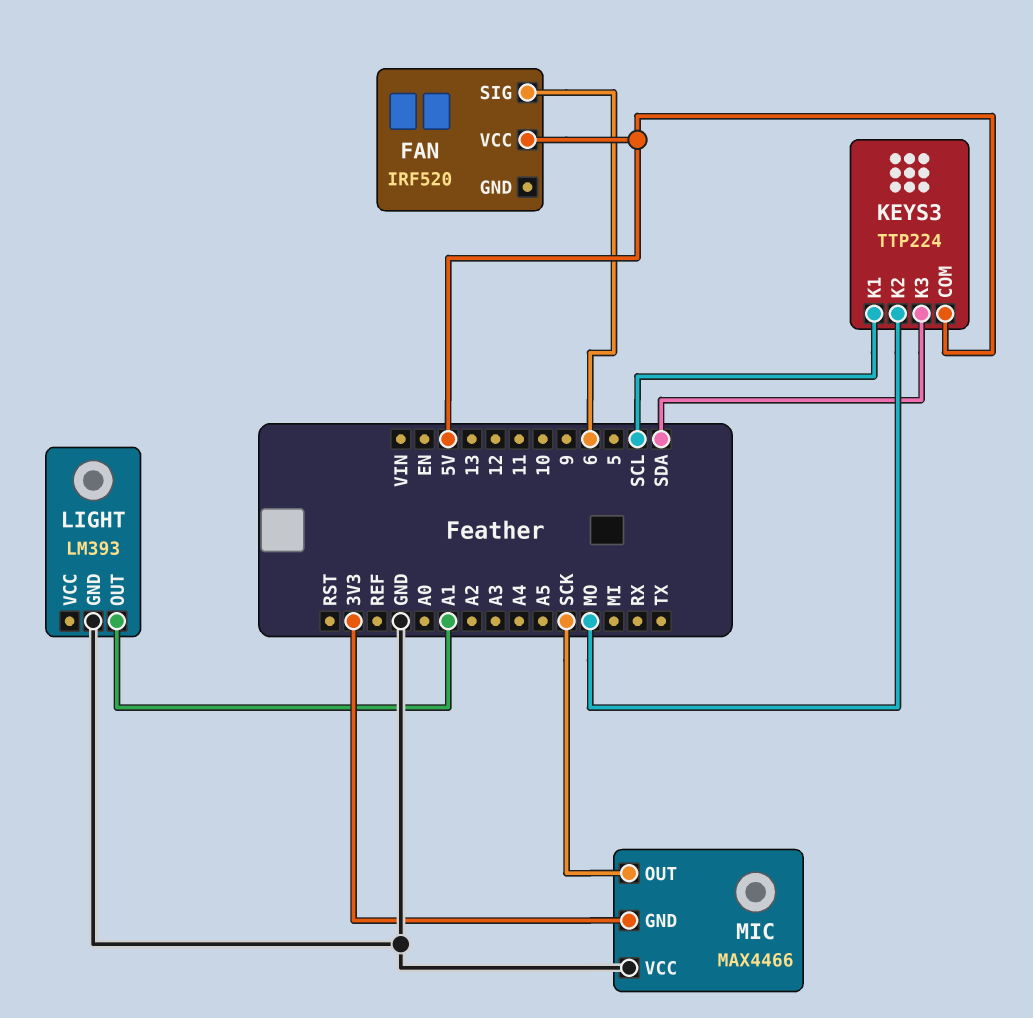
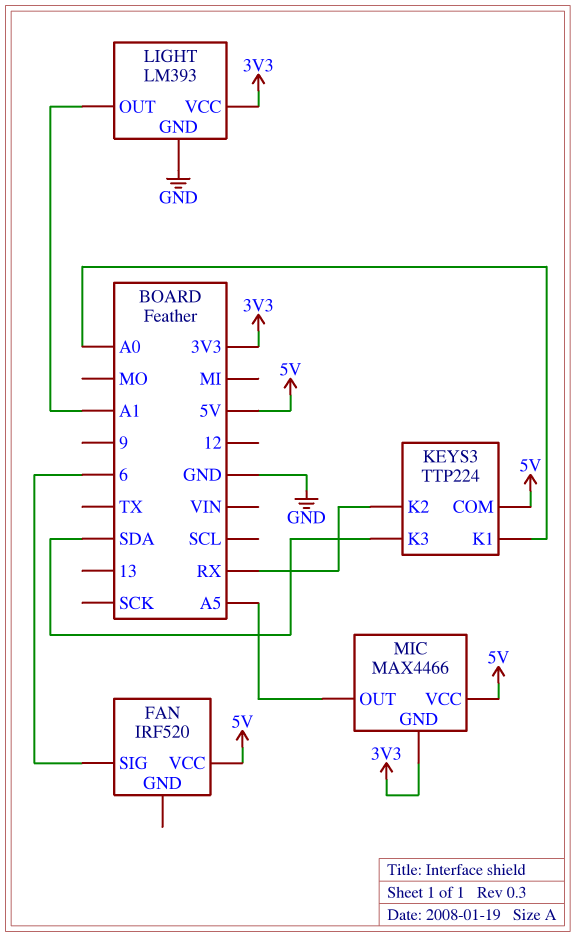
KEYS3 pin K1: SCL -> A0
KEYS3 pin K2: MO -> RX
LIGHT pin VCC: none -> 3V3
MIC pin OUT: SCK -> A5
MIC pin VCC: GND -> 5V

